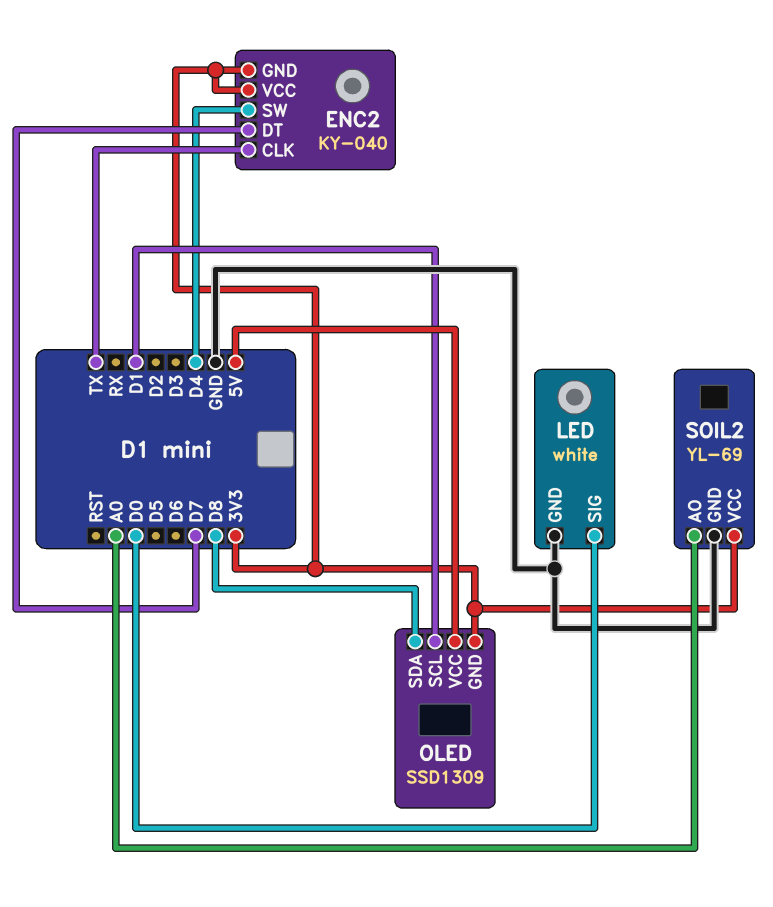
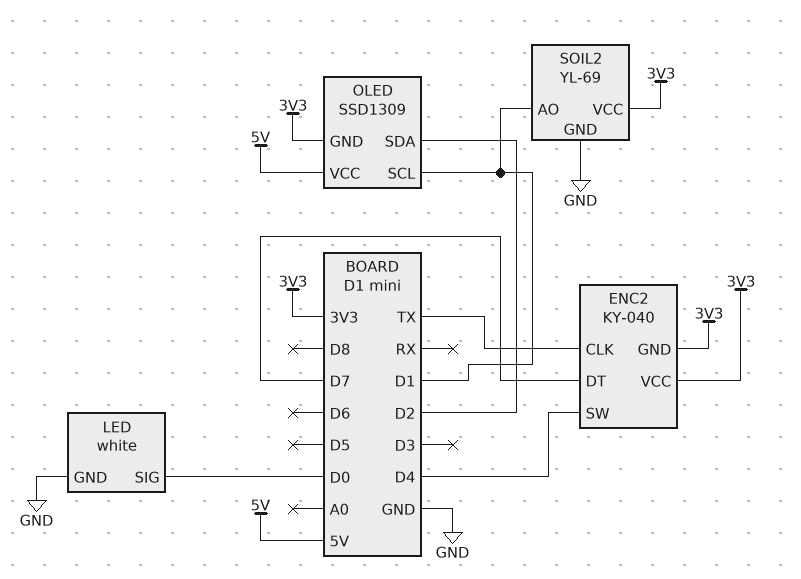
OLED pin SDA: D8 -> D2
SOIL2 pin AO: A0 -> D1

